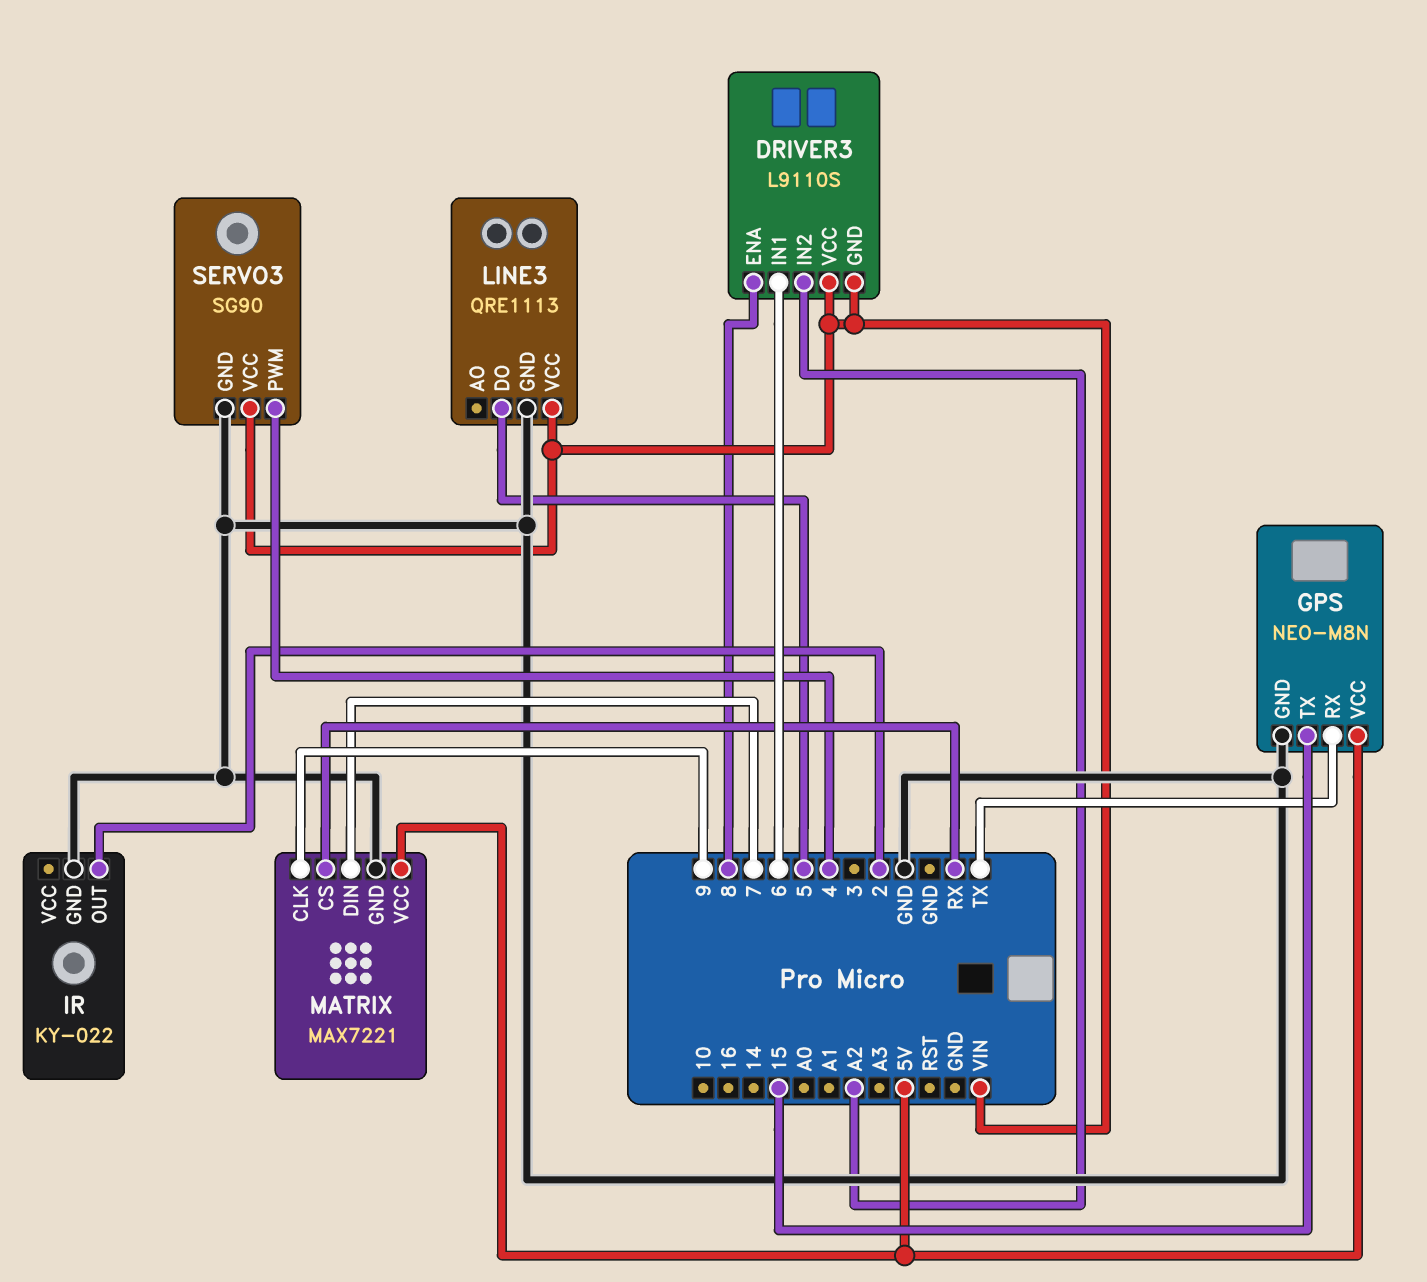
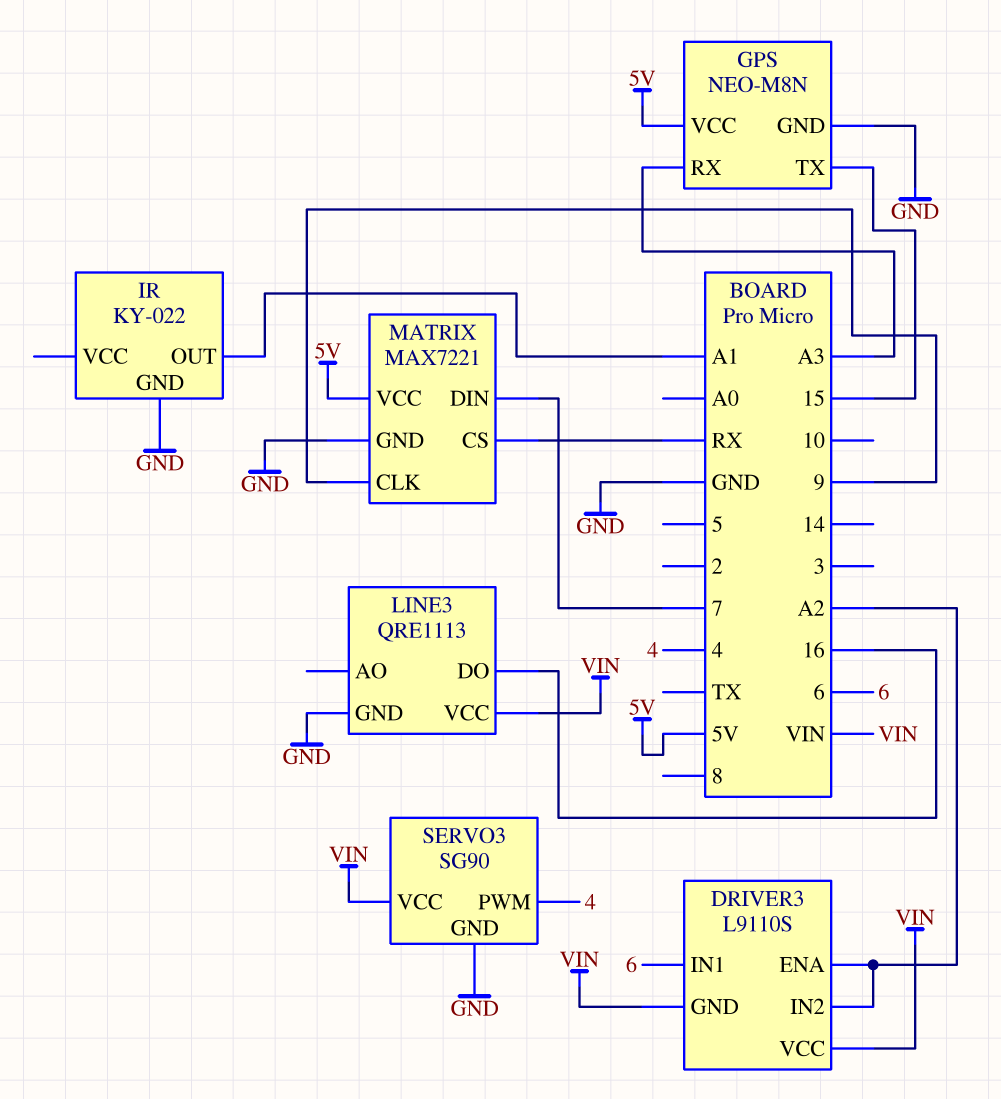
DRIVER3 pin ENA: 8 -> A2
GPS pin RX: TX -> A3
IR pin OUT: 2 -> A1
LINE3 pin DO: 5 -> 16

